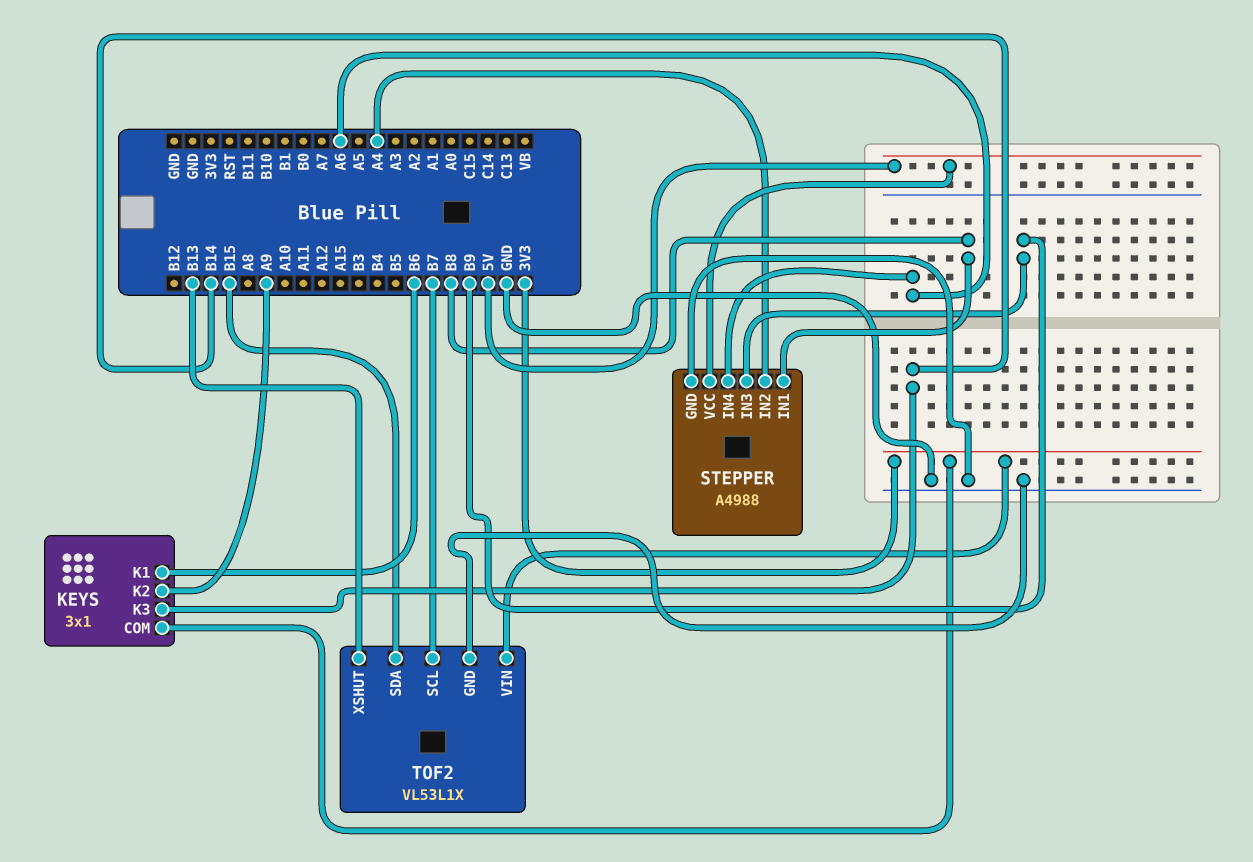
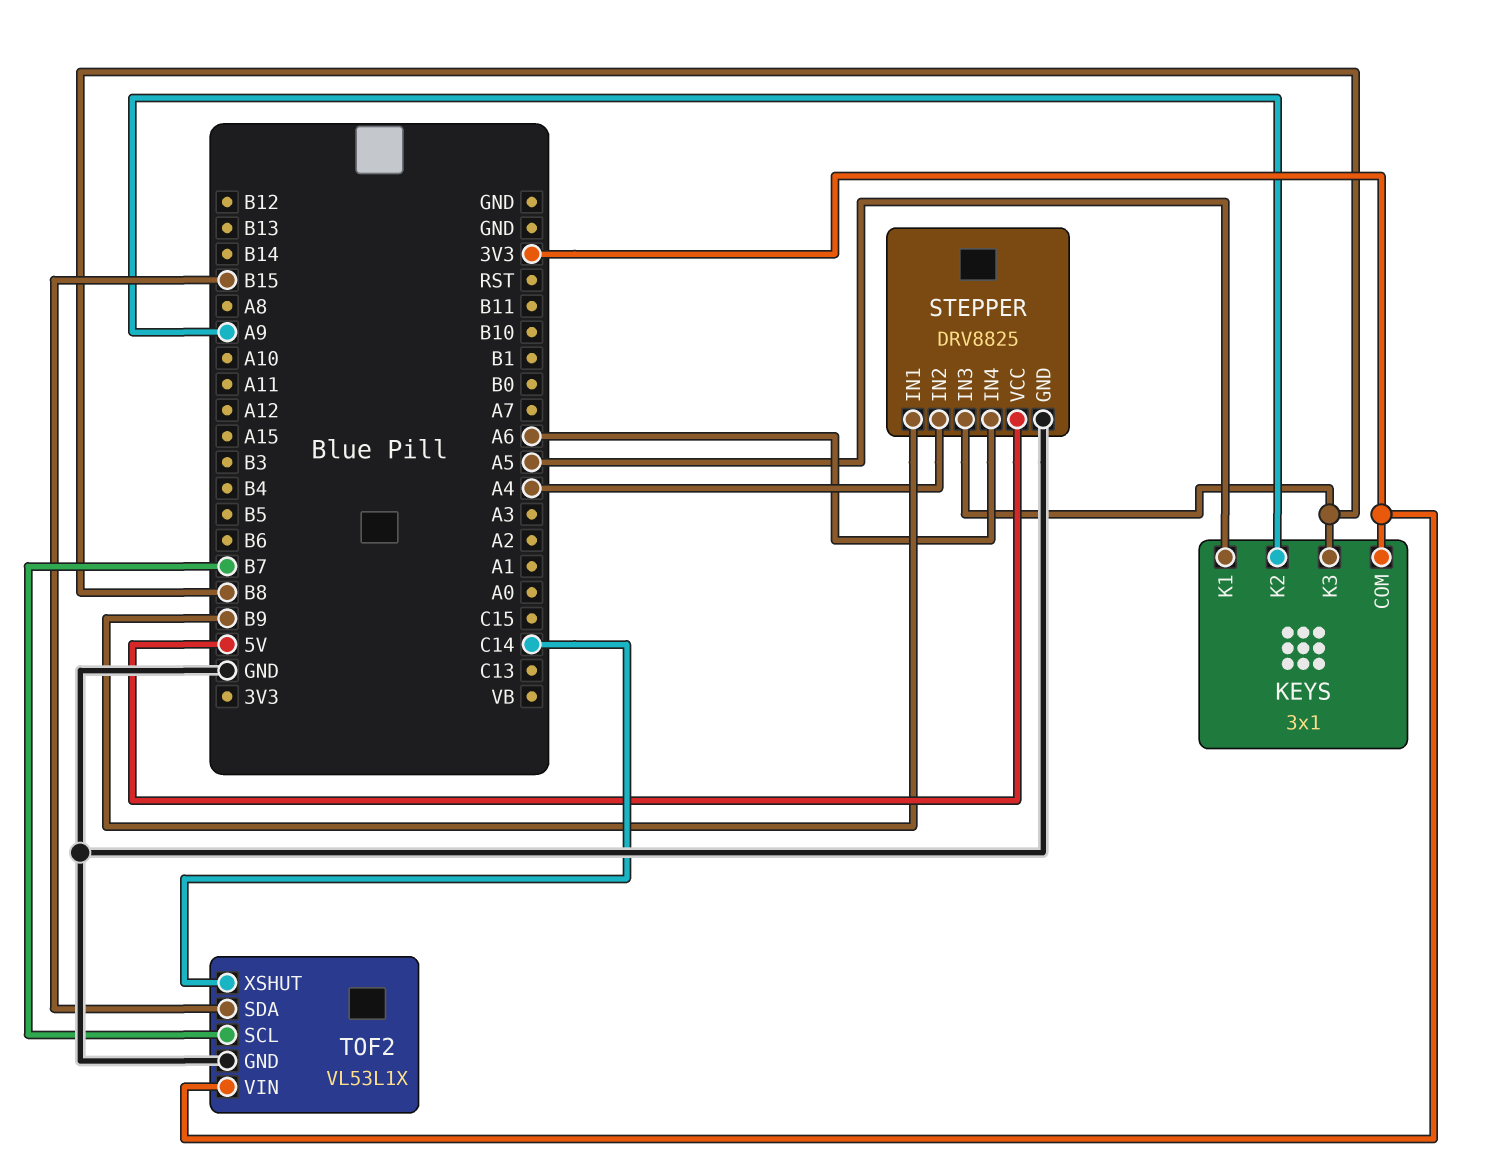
KEYS pin K1: B6 -> A5
KEYS pin K3: B14 -> B8
STEPPER: A4988 -> DRV8825
STEPPER pin IN1: B8 -> B9
STEPPER pin IN3: B9 -> B8
TOF2 pin XSHUT: B13 -> C14

